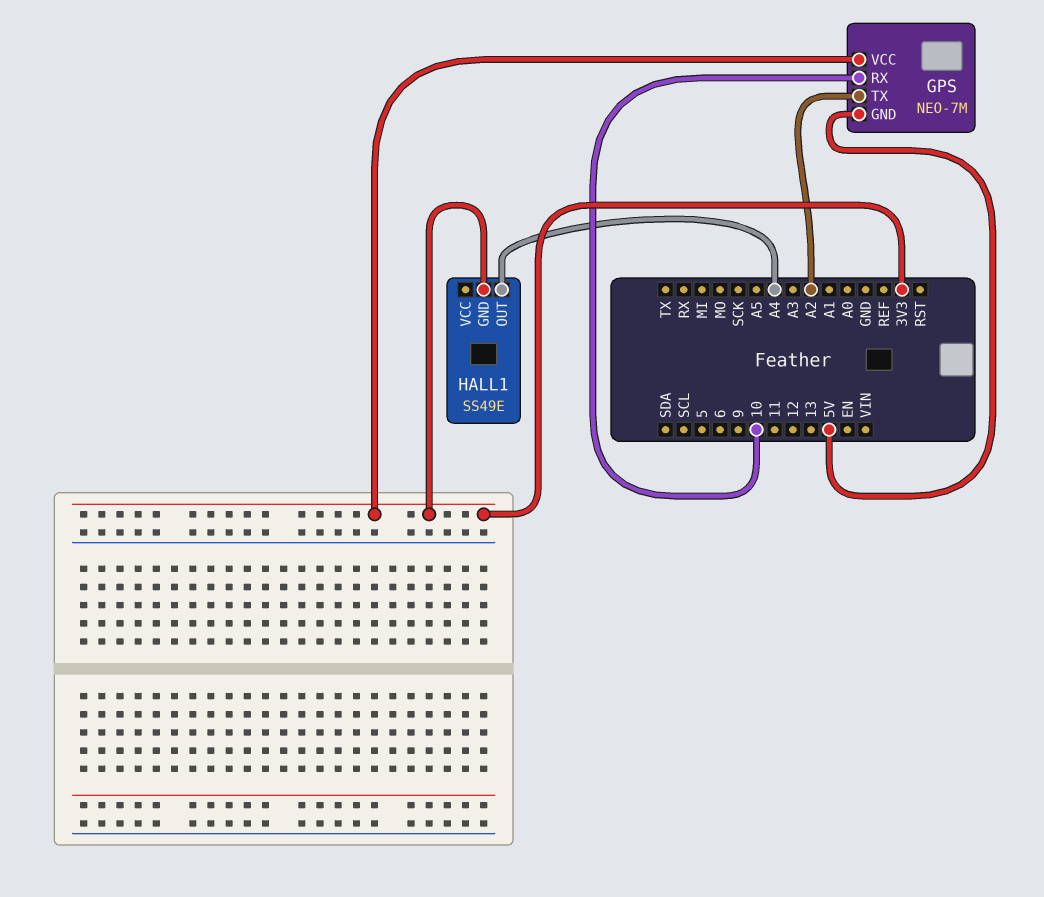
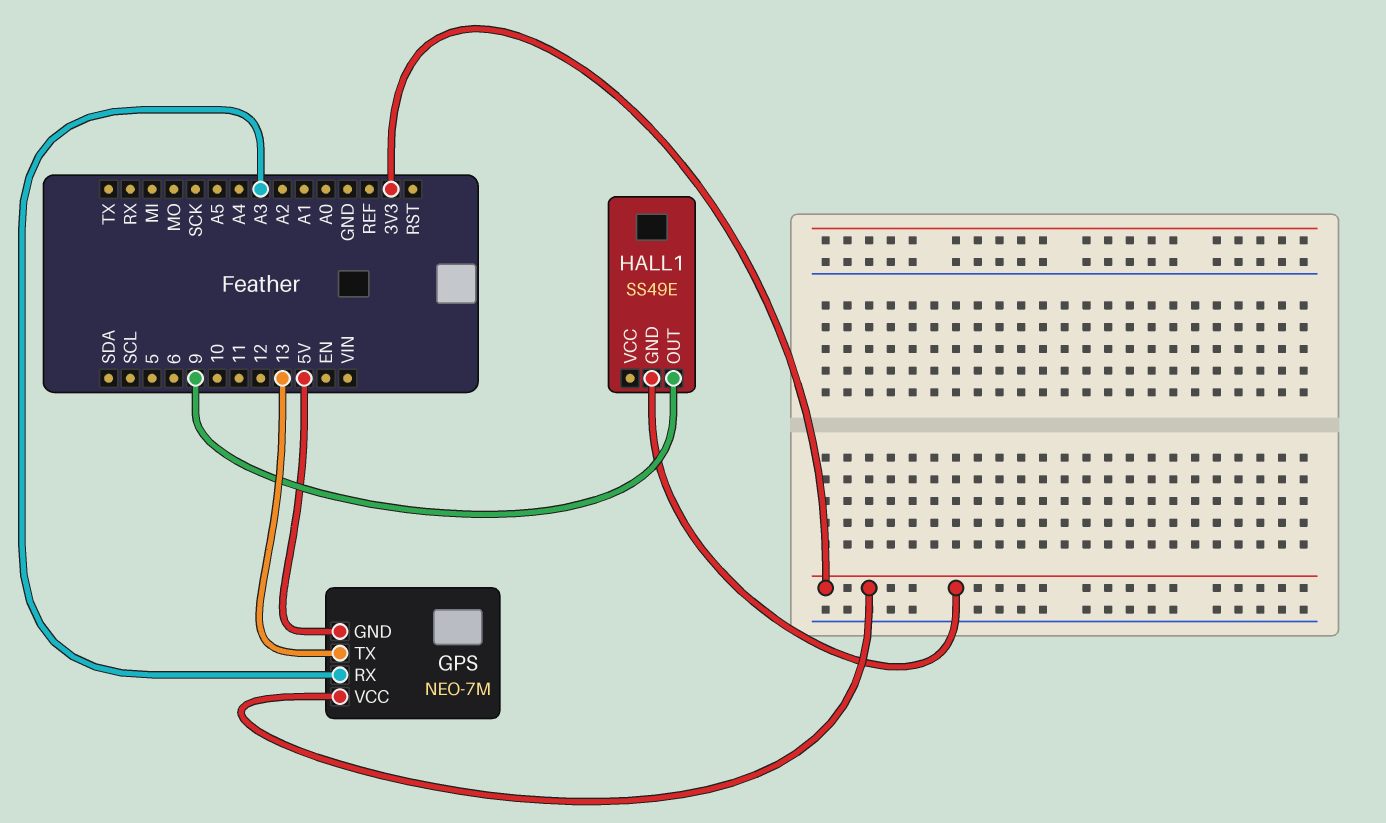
GPS pin RX: 10 -> A3
GPS pin TX: A2 -> 13
HALL1 pin OUT: A4 -> 9

